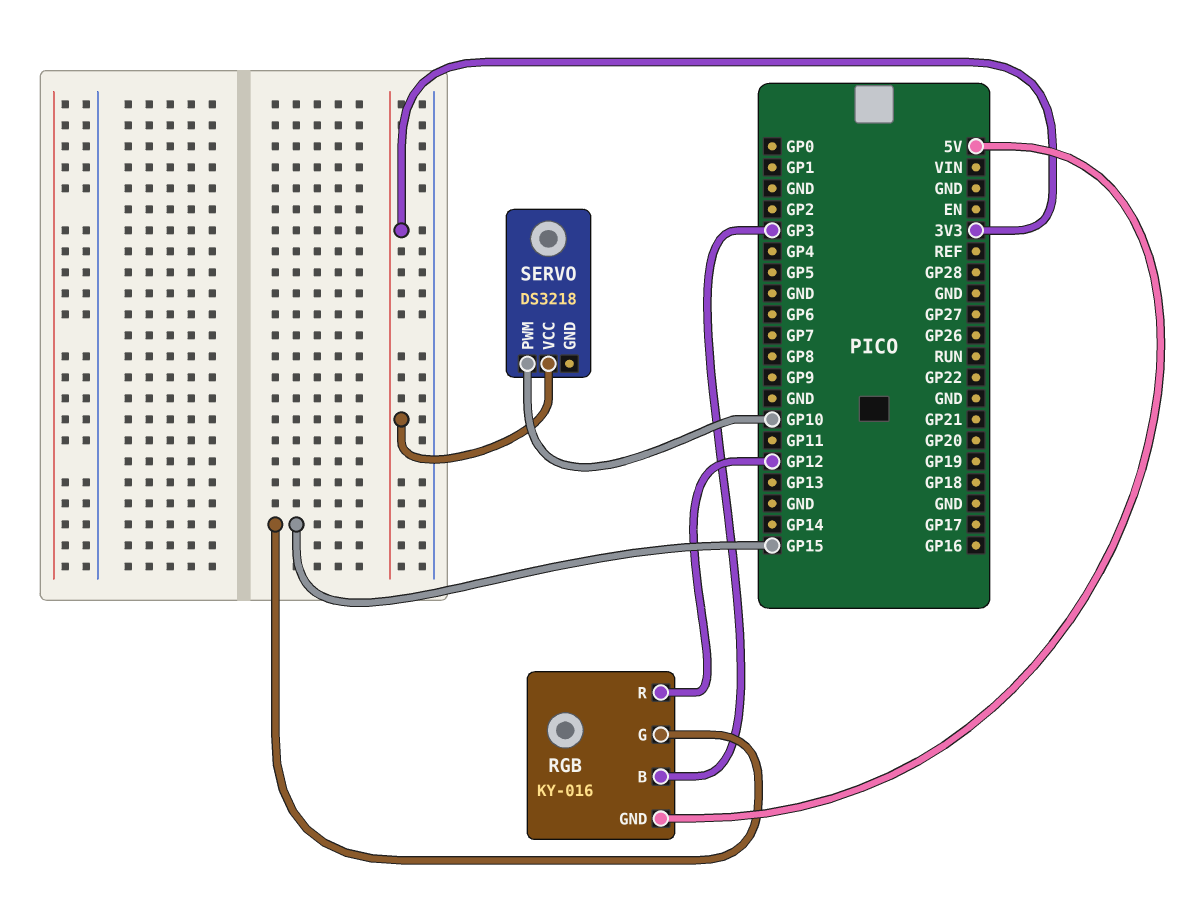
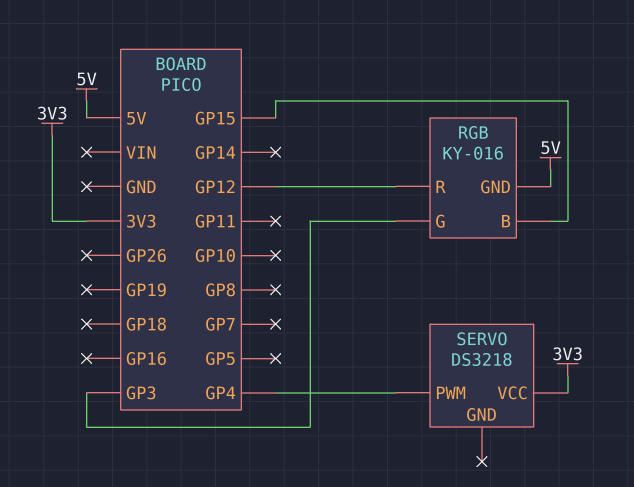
RGB pin B: GP3 -> GP15
RGB pin G: GP15 -> GP3
SERVO pin PWM: GP10 -> GP4

